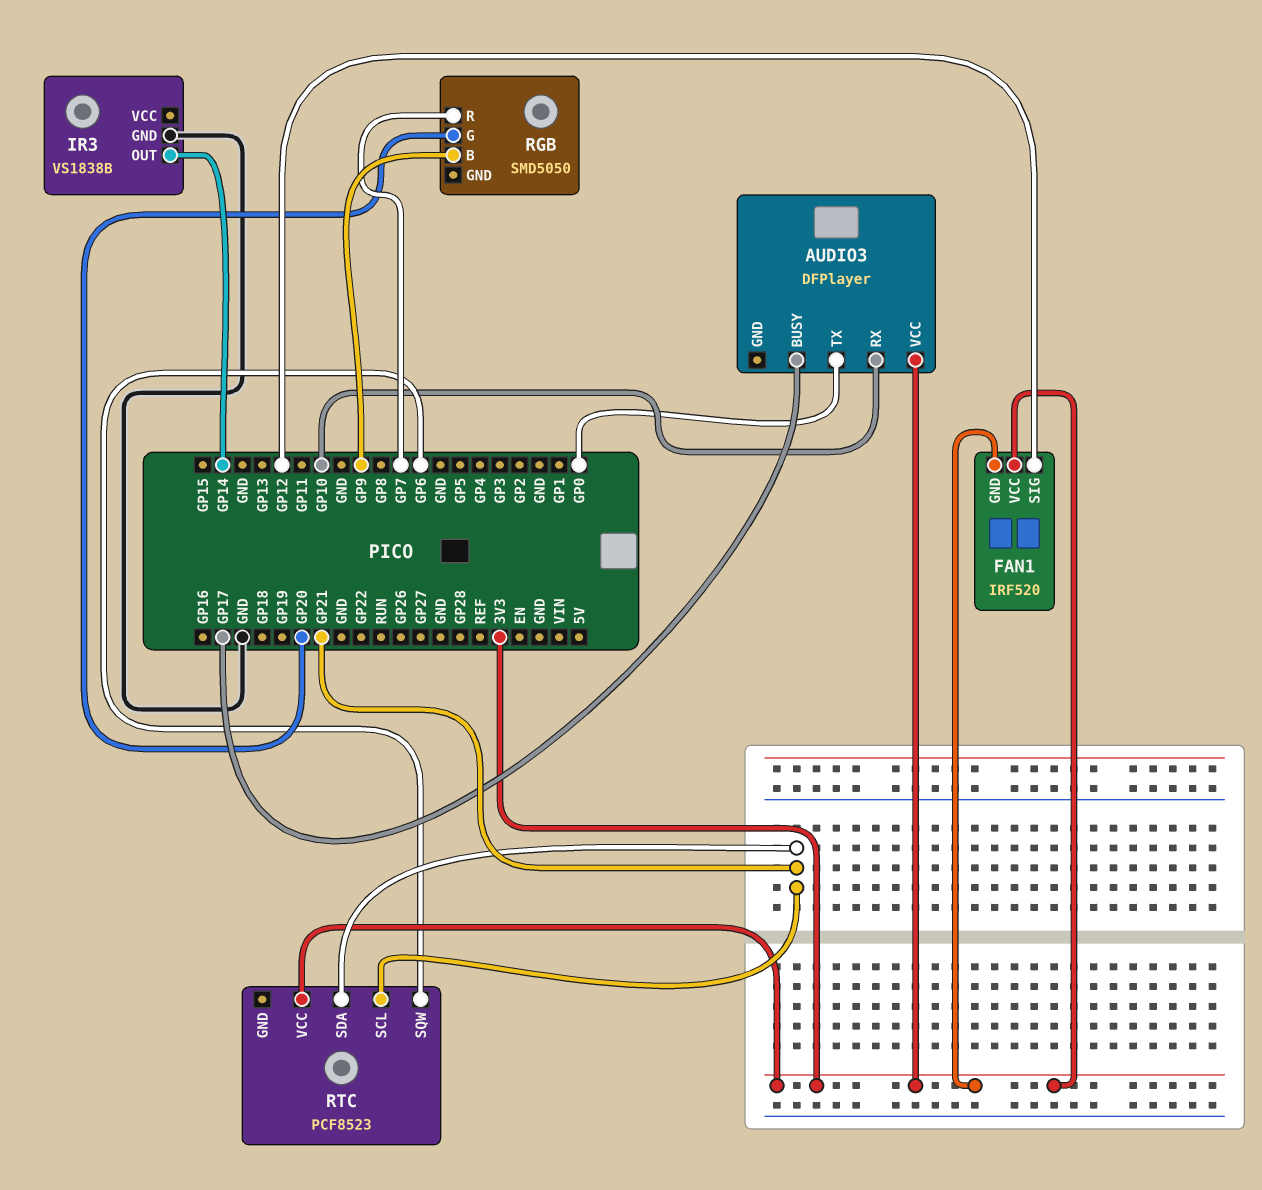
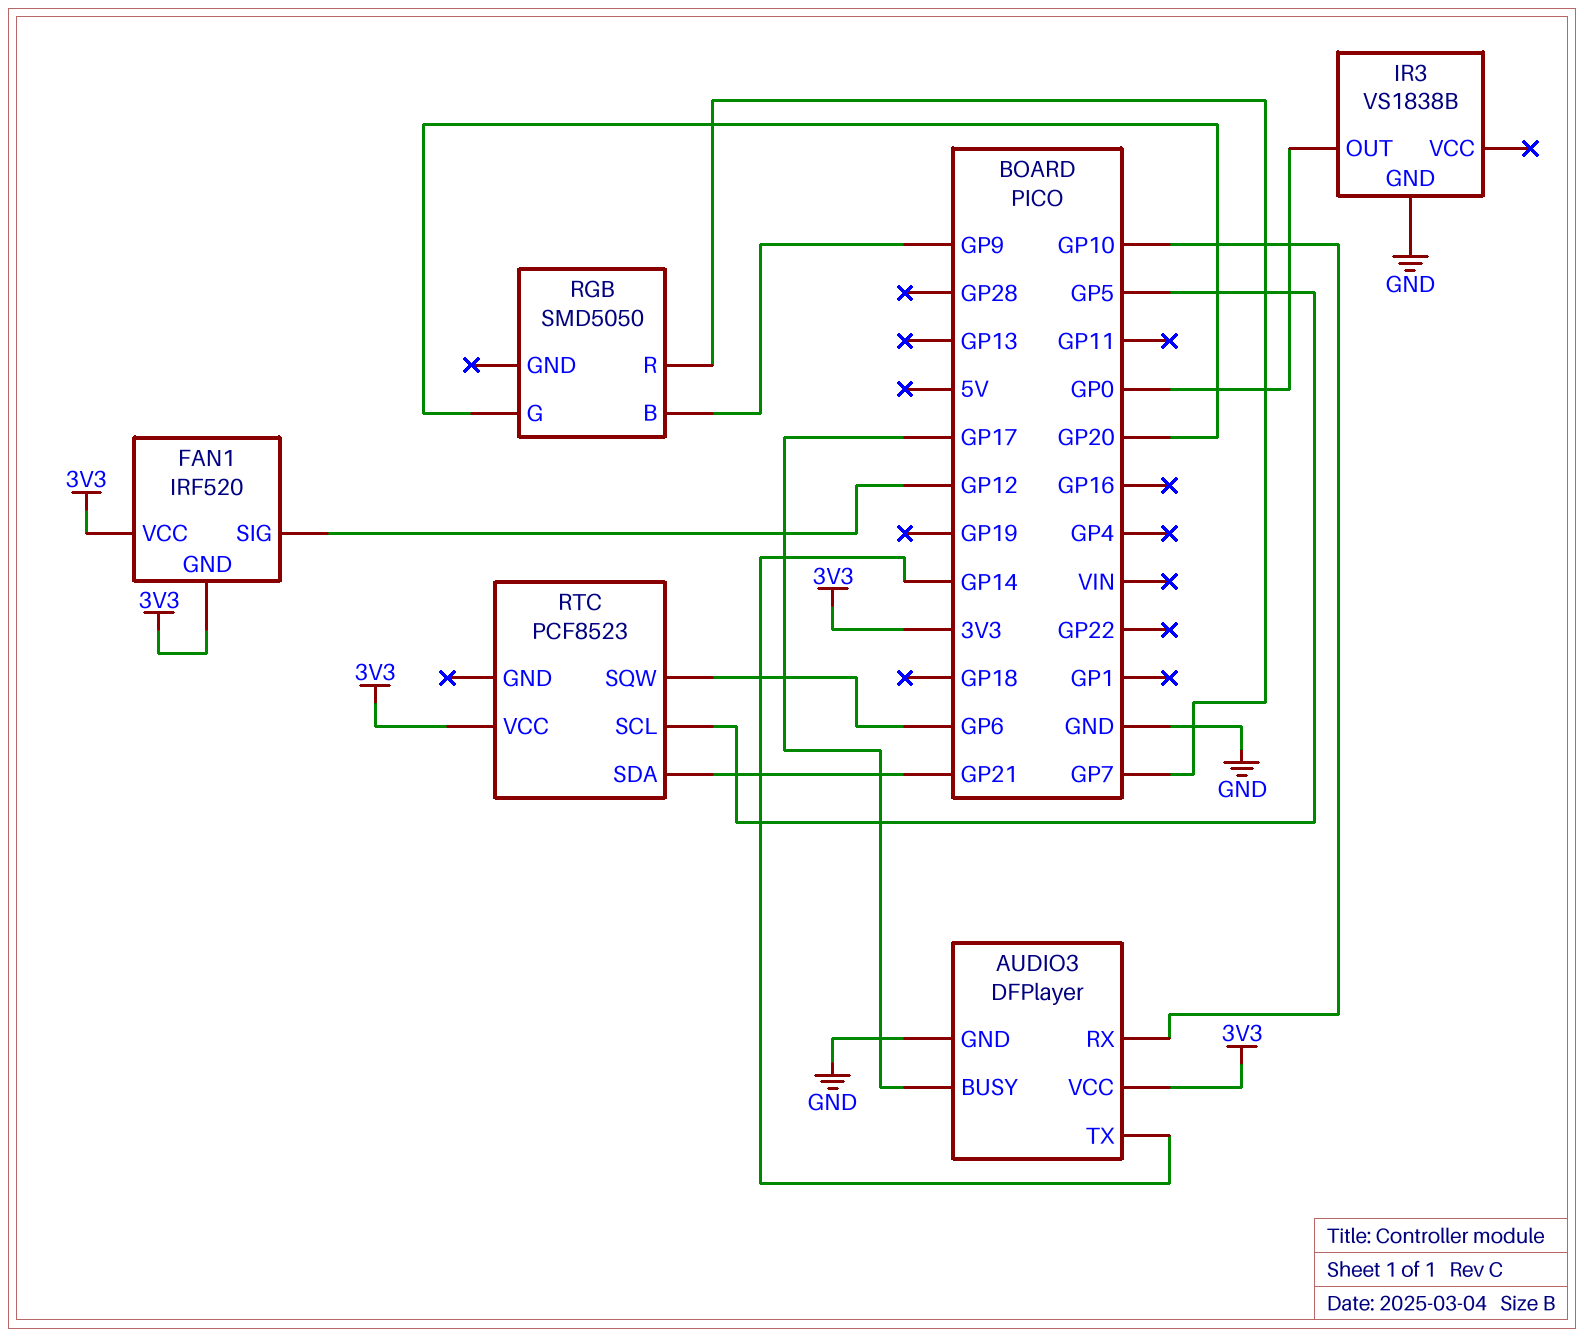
AUDIO3 pin GND: none -> GND
AUDIO3 pin TX: GP0 -> GP14
IR3 pin OUT: GP14 -> GP0
RTC pin SCL: GP21 -> GP5

